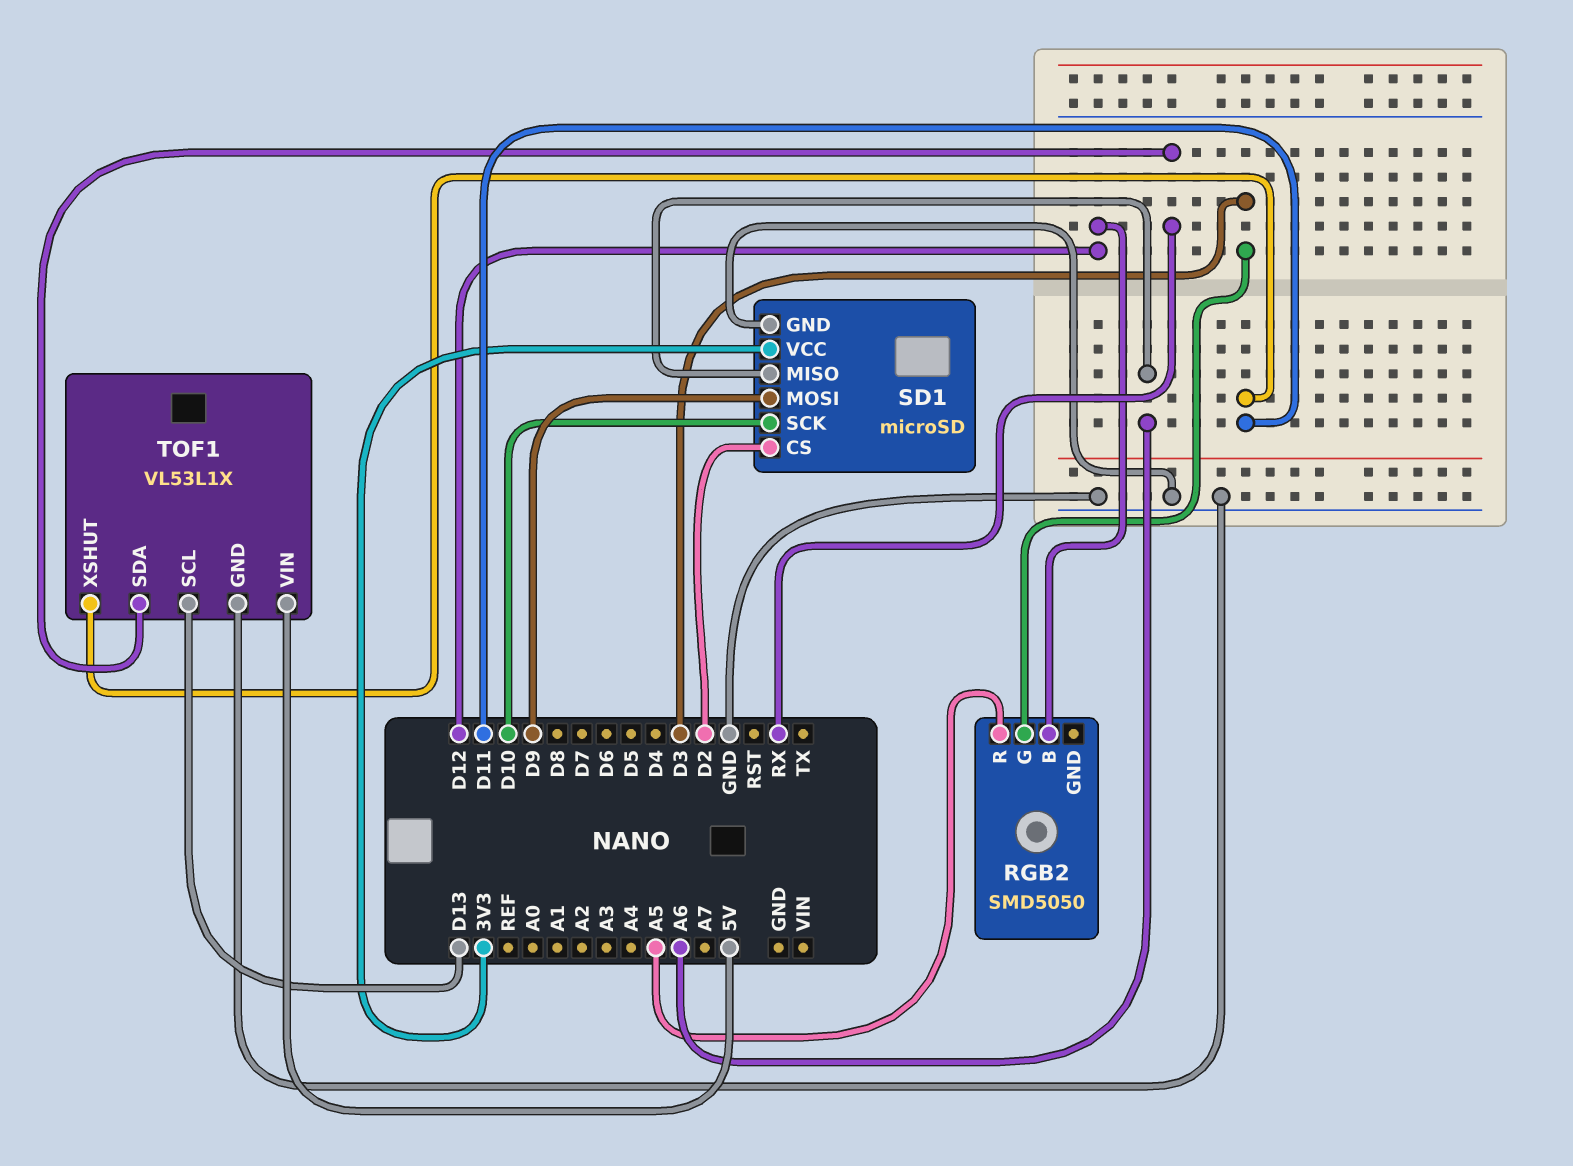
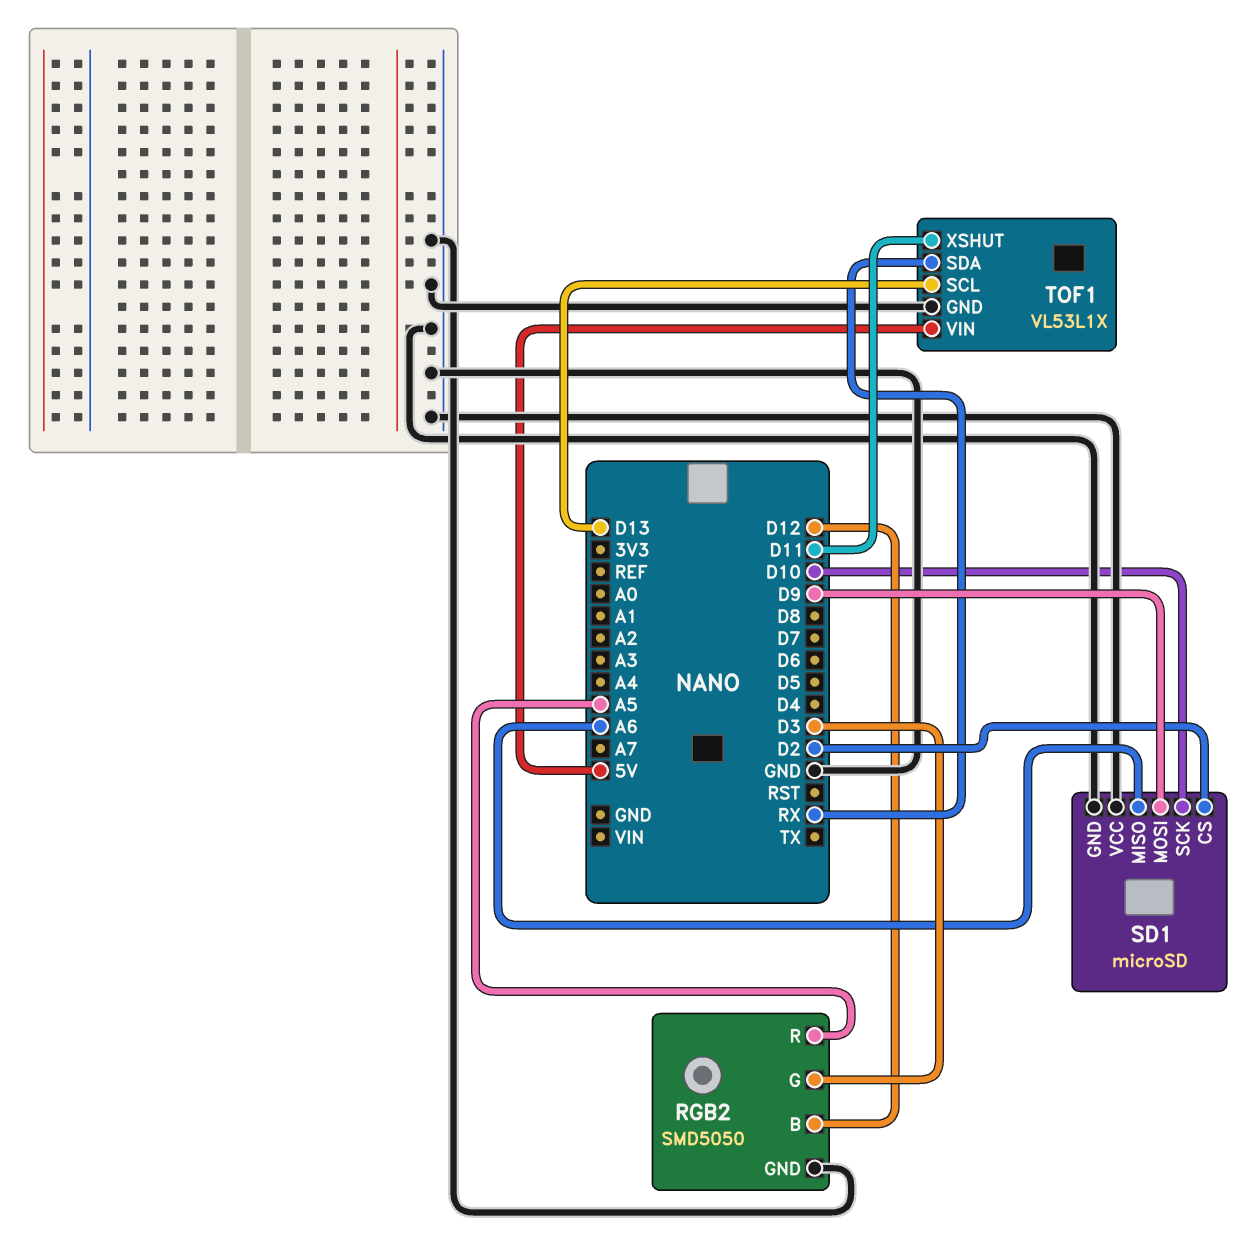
RGB2 pin GND: none -> GND
SD1 pin VCC: 3V3 -> GND

